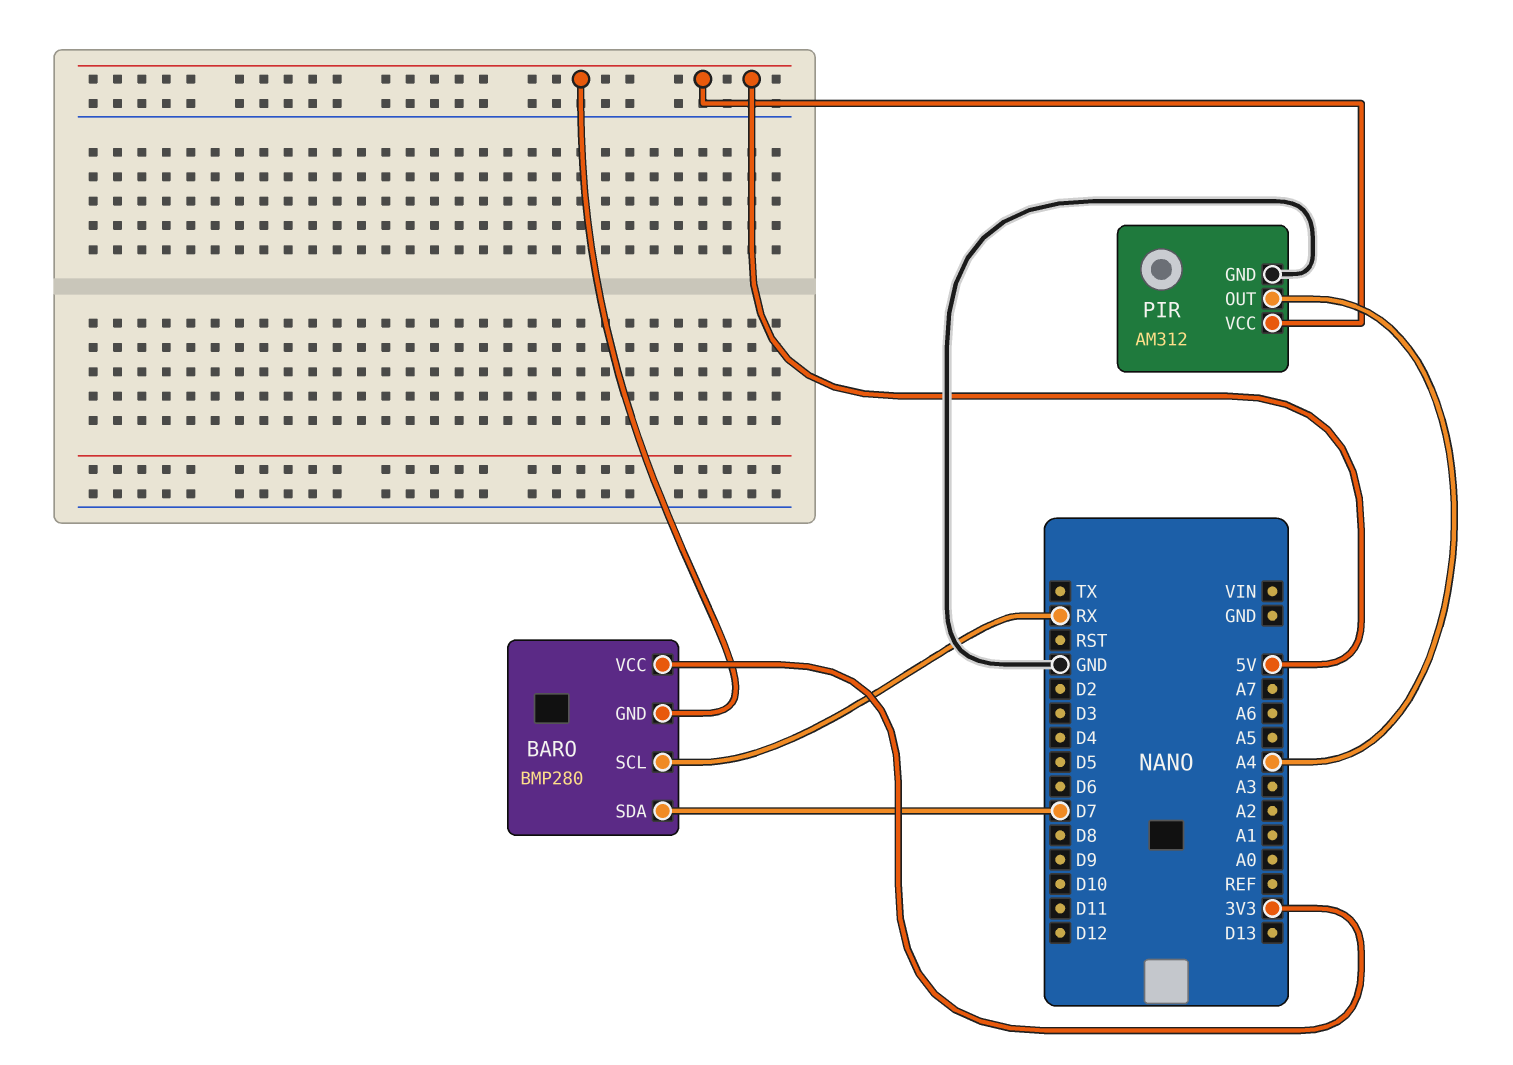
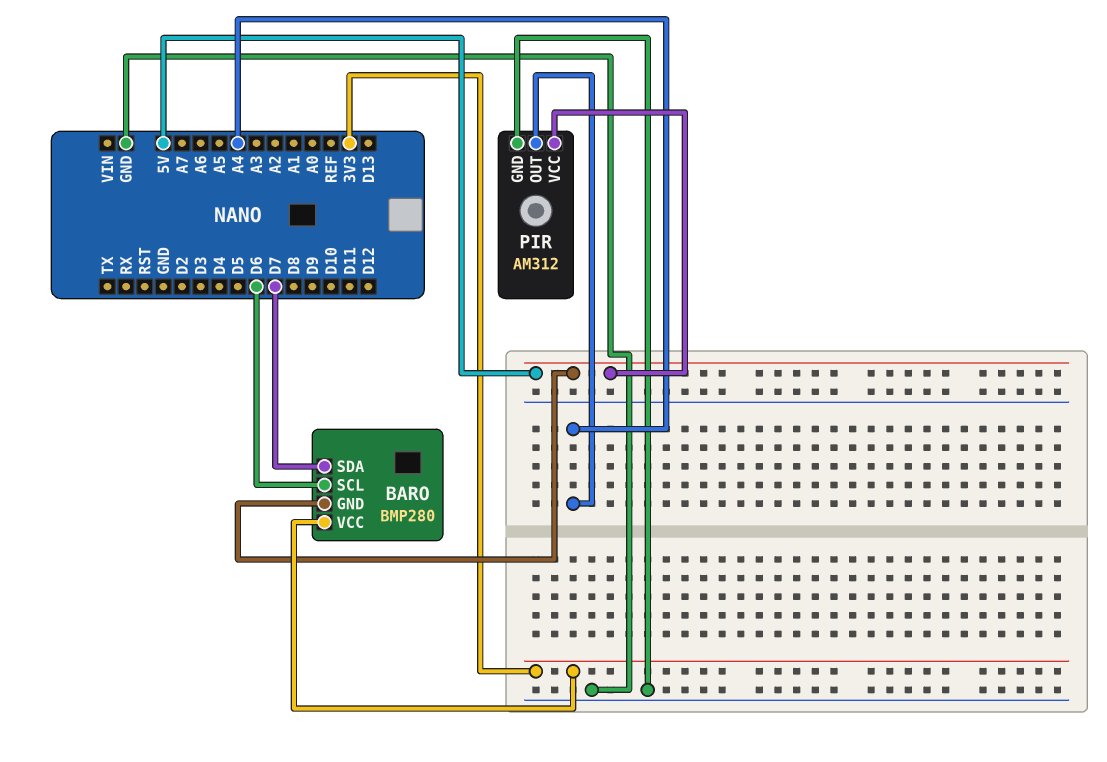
BARO pin SCL: RX -> D6

